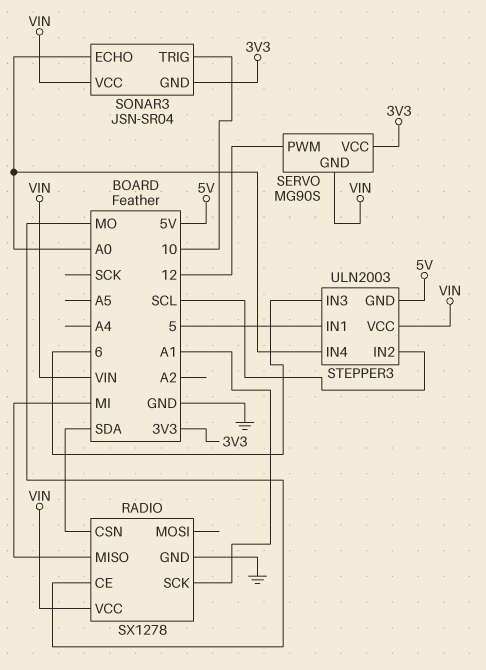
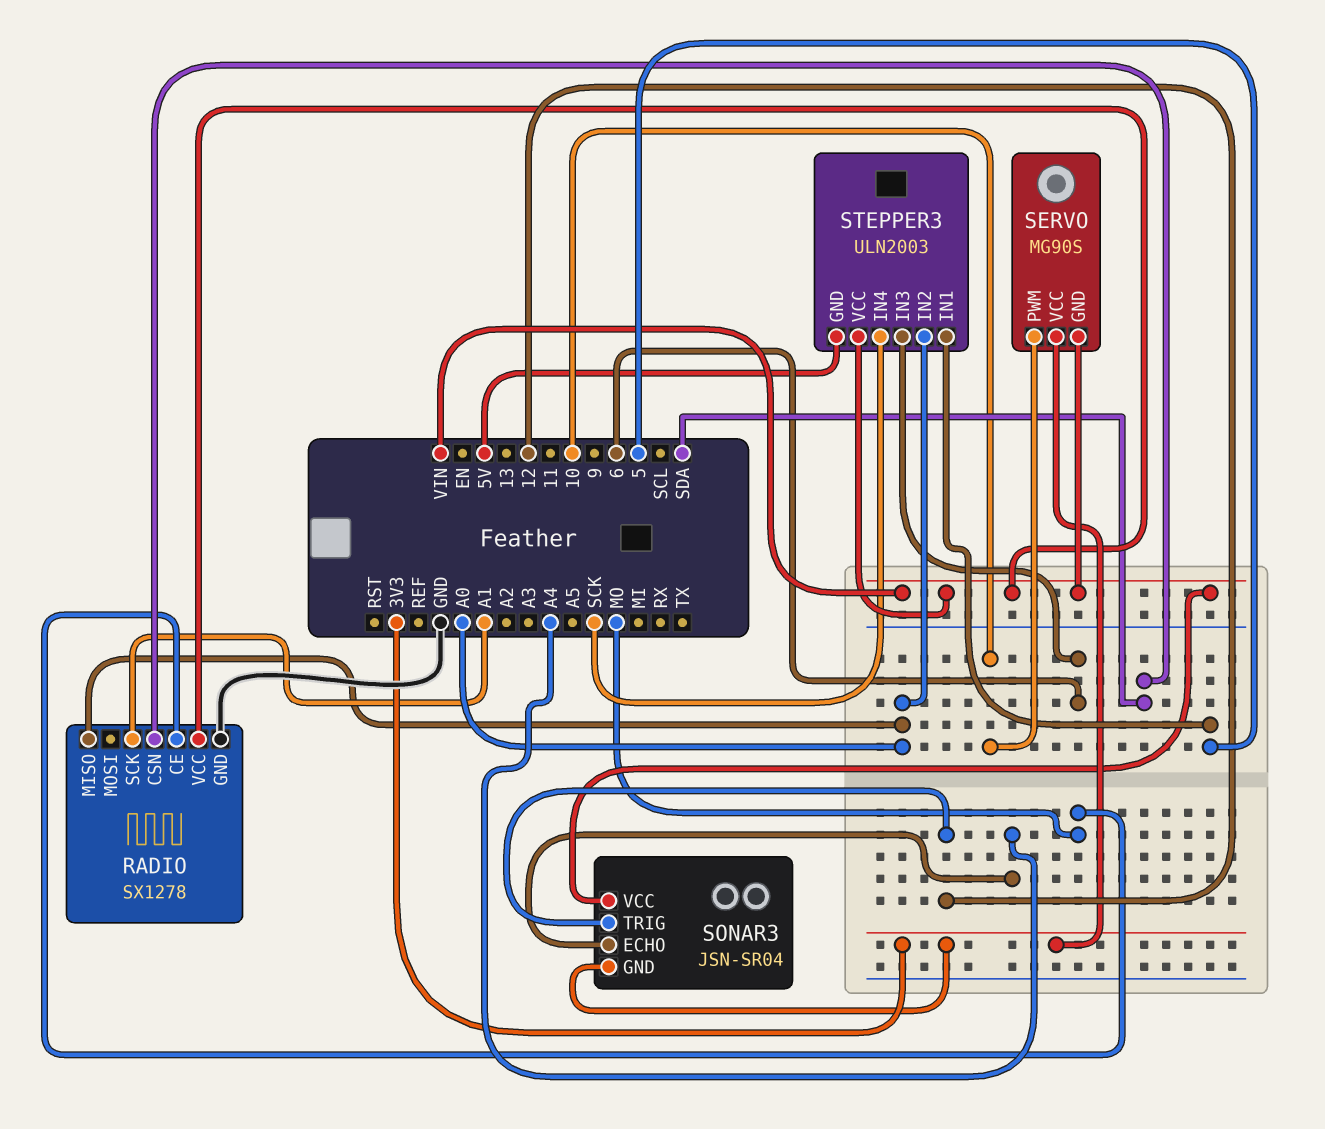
RADIO pin MISO: MI -> A0
SERVO pin PWM: 12 -> 10
SONAR3 pin ECHO: A0 -> A4
SONAR3 pin TRIG: 10 -> 12
STEPPER3 pin IN2: SCL -> A0
STEPPER3 pin IN4: A0 -> SCK

